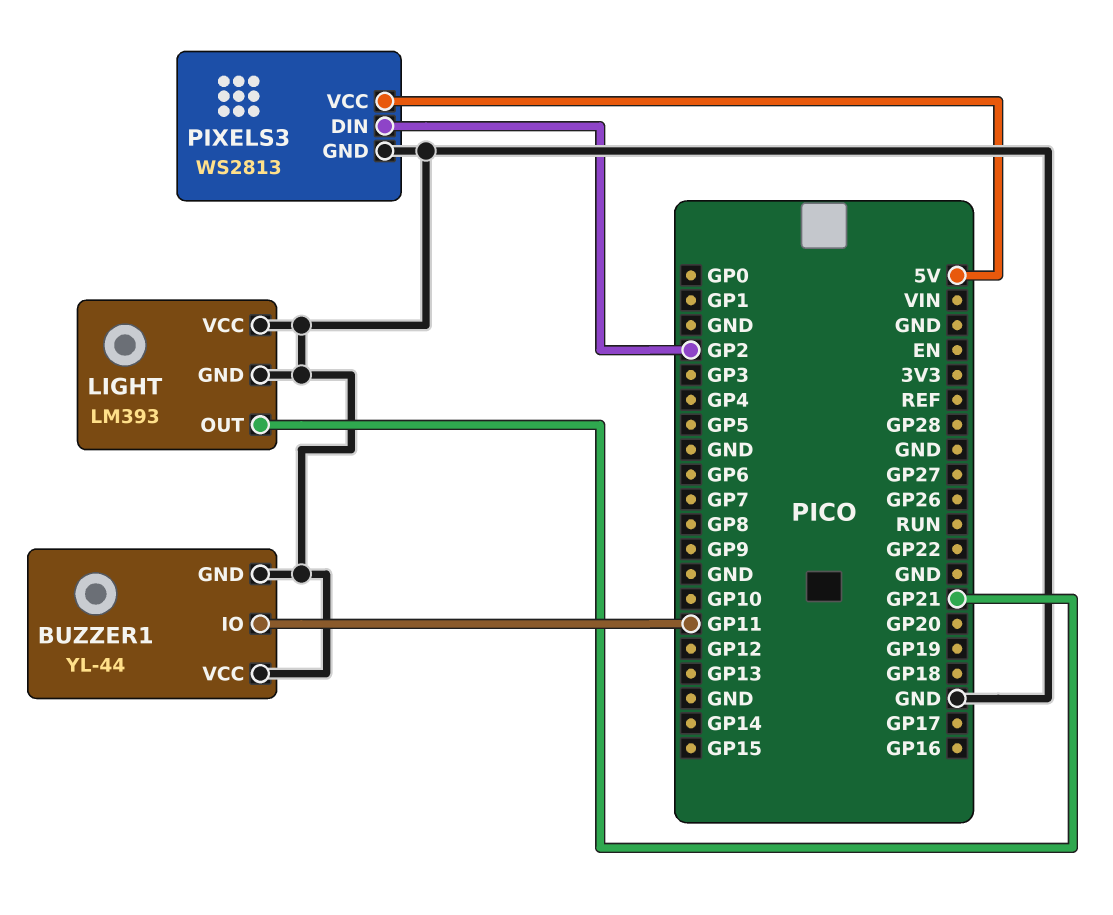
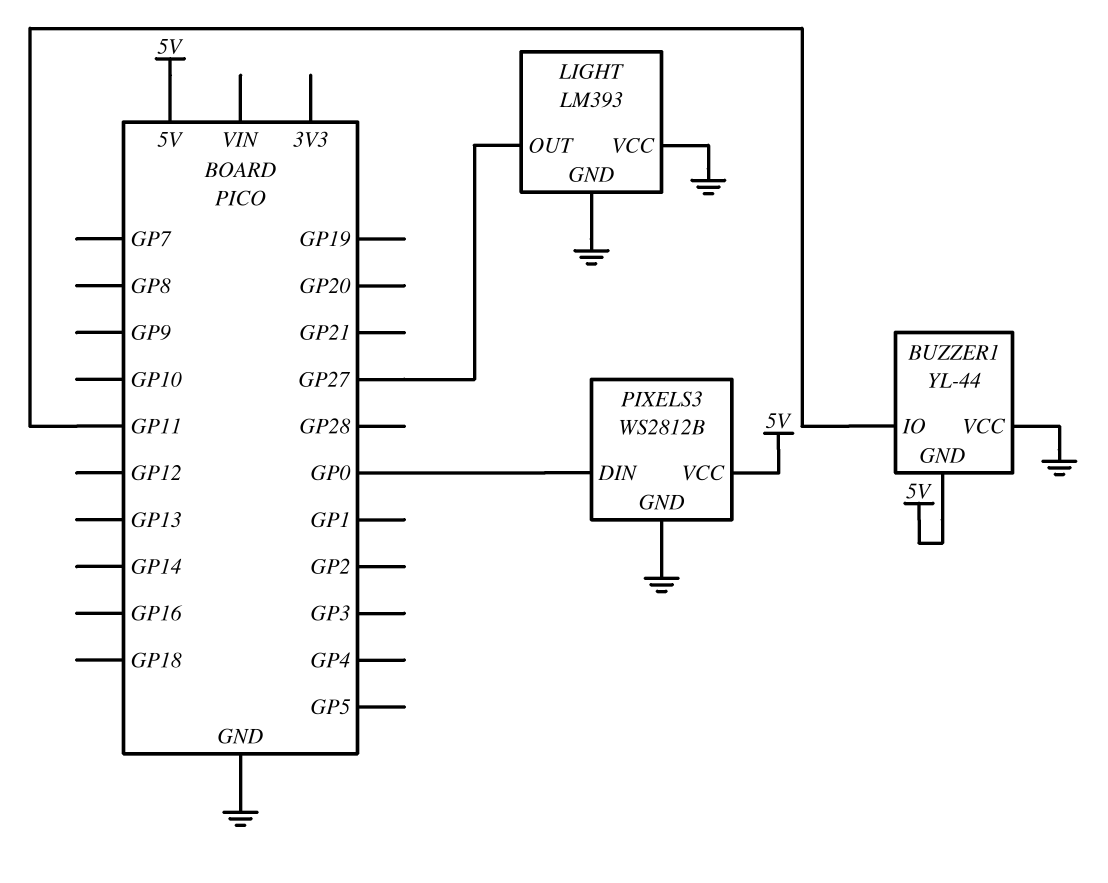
BUZZER1 pin GND: GND -> 5V
LIGHT pin OUT: GP21 -> GP27
PIXELS3: WS2813 -> WS2812B
PIXELS3 pin DIN: GP2 -> GP0

